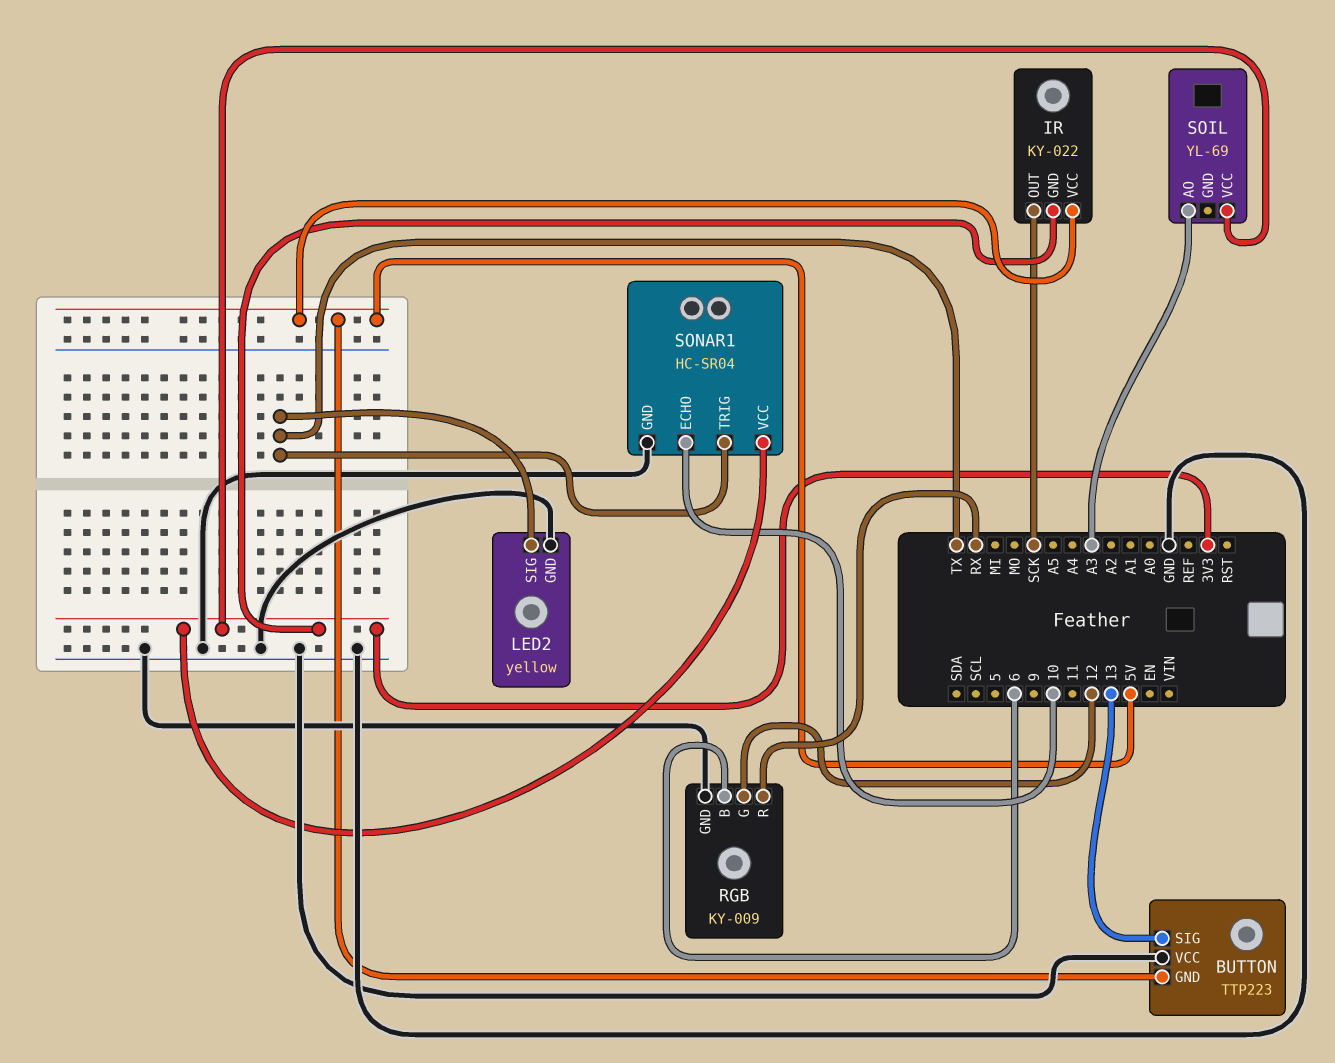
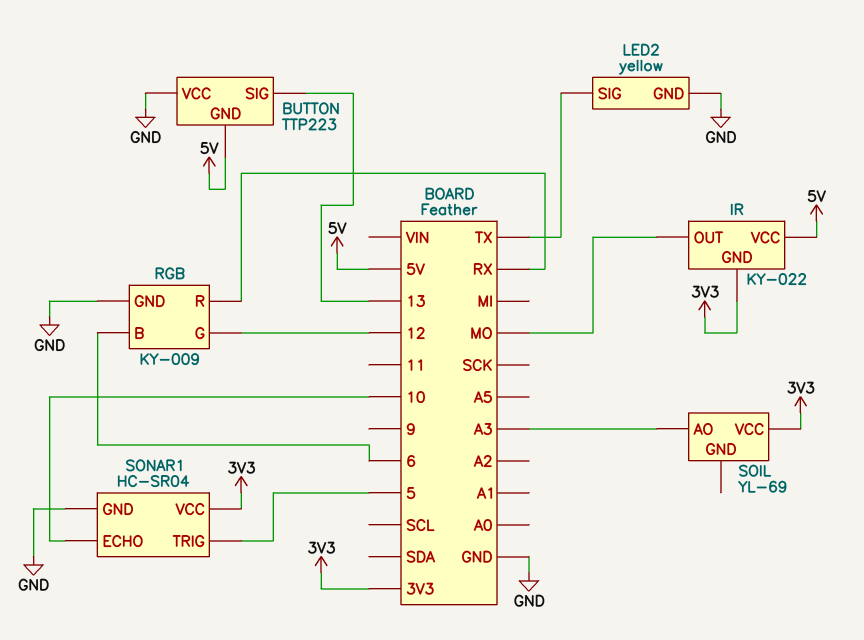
IR pin OUT: SCK -> MO
SONAR1 pin TRIG: TX -> 5

